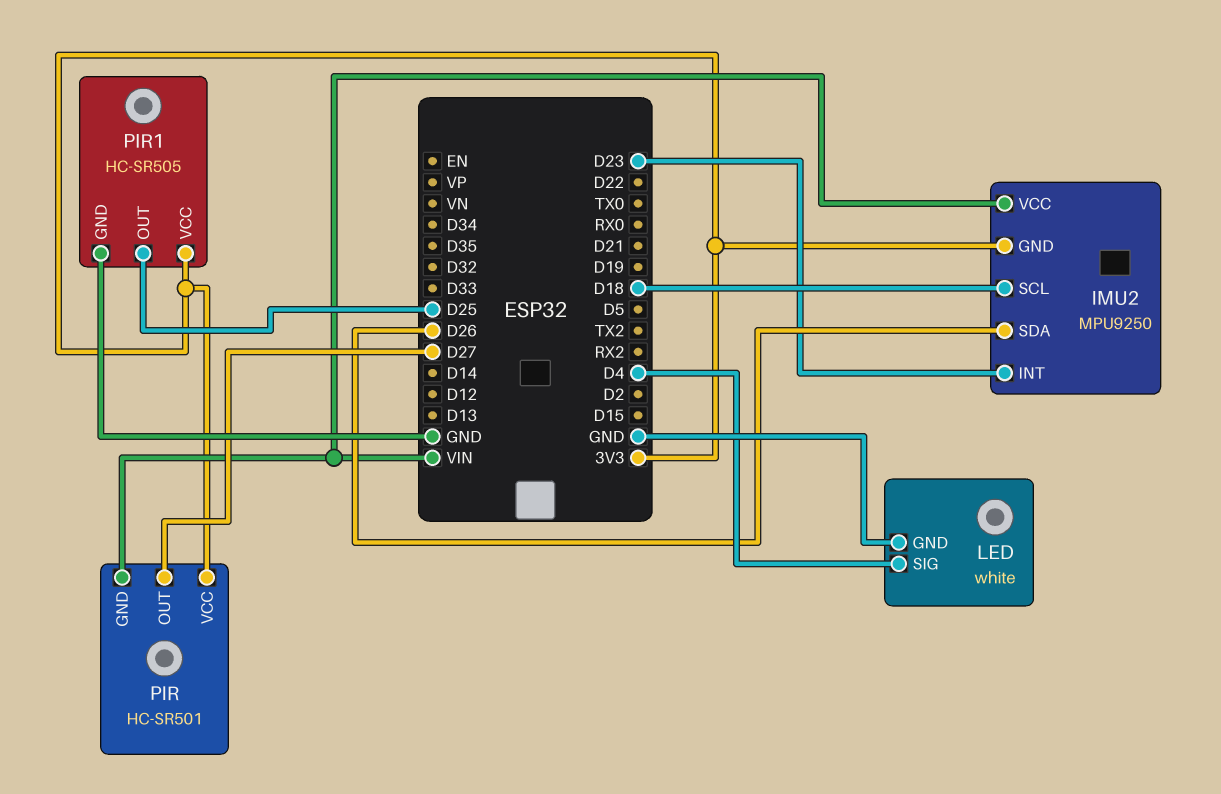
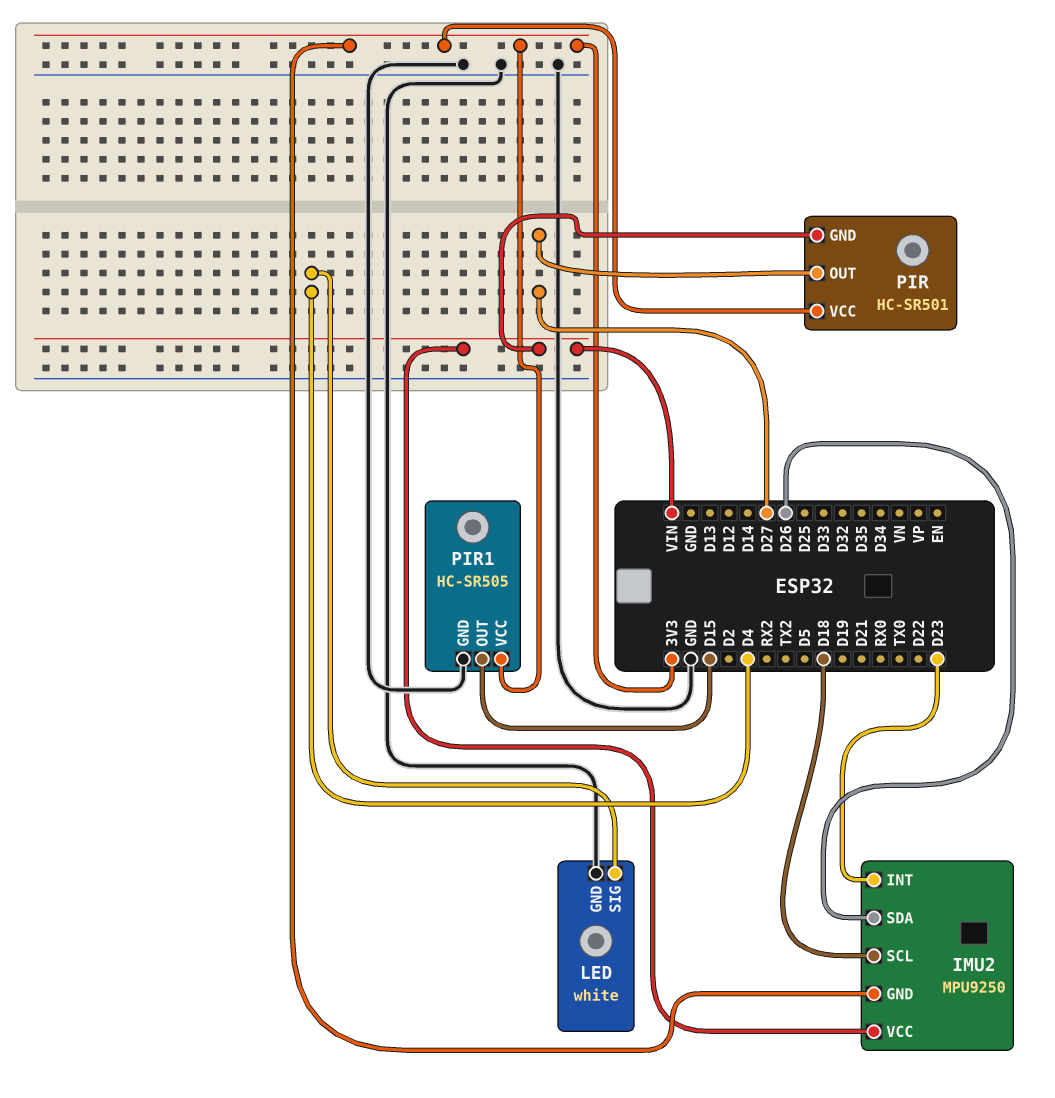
PIR1 pin OUT: D25 -> D15

